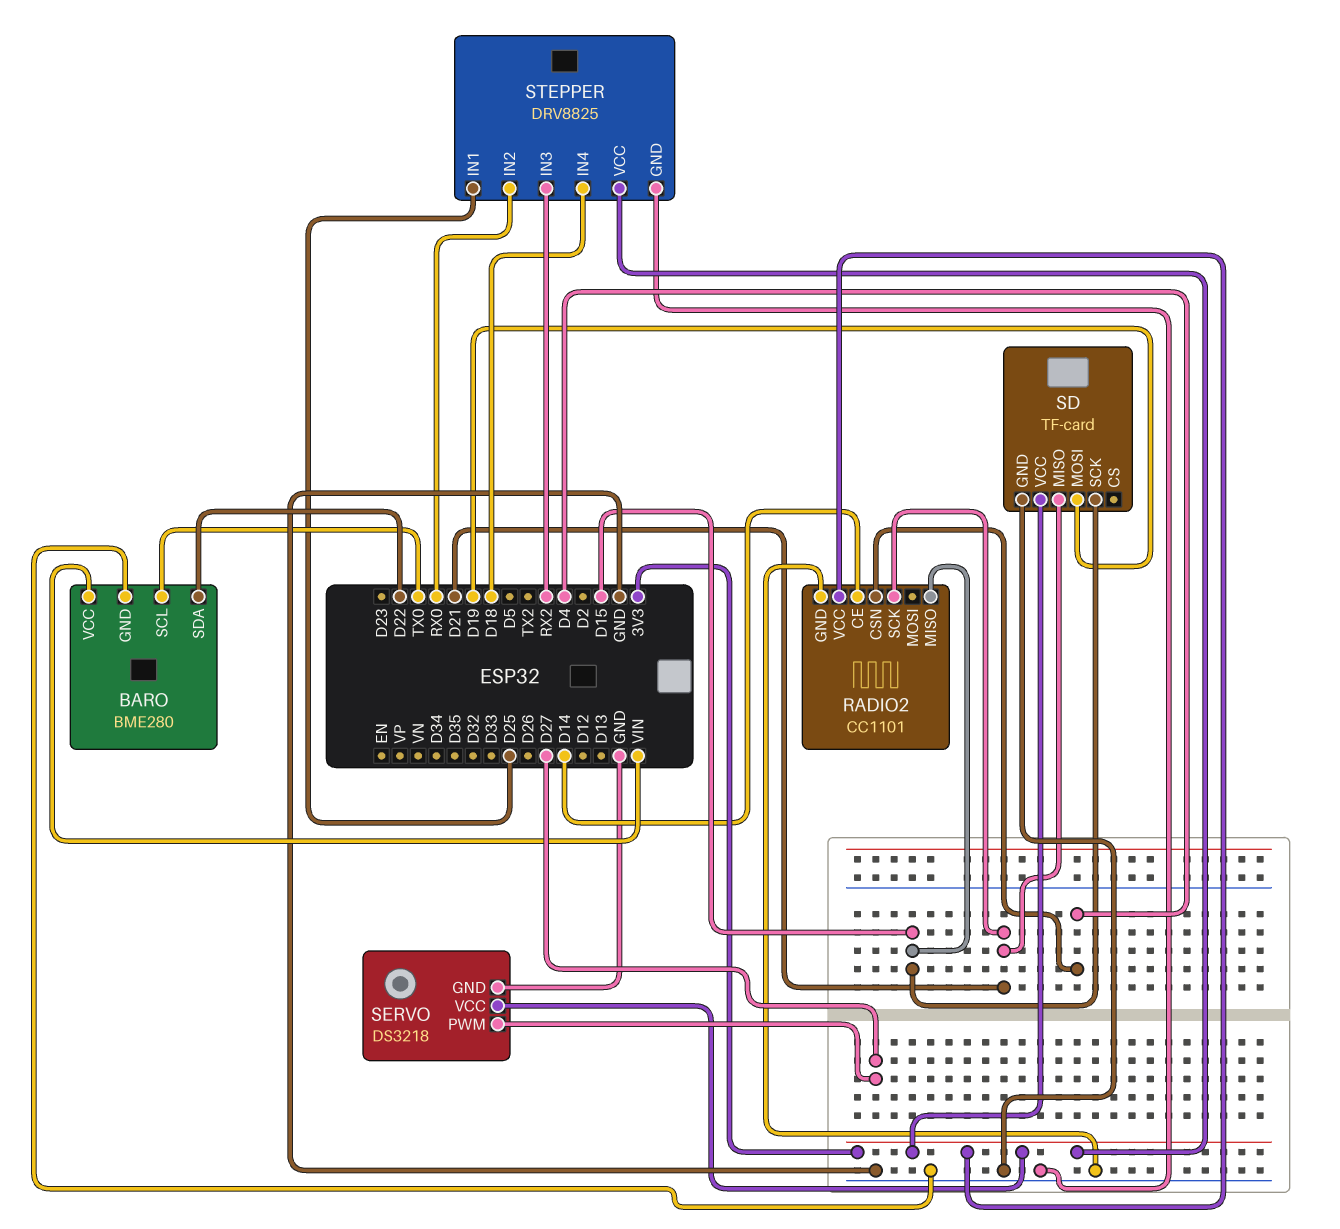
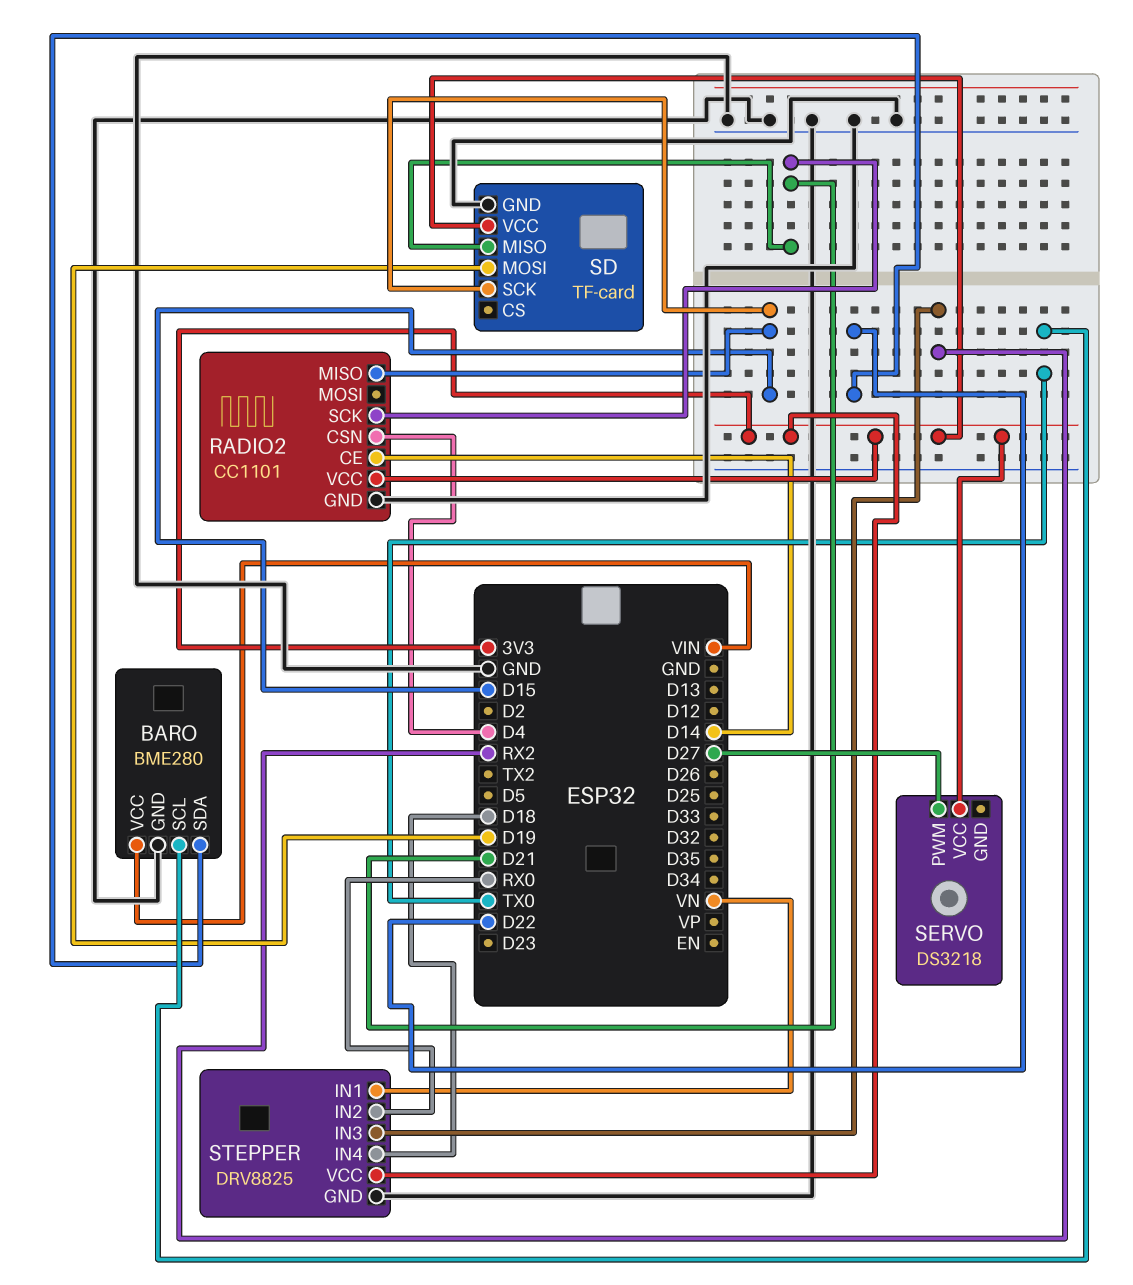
SERVO pin GND: GND -> none
STEPPER pin IN1: D25 -> VN

